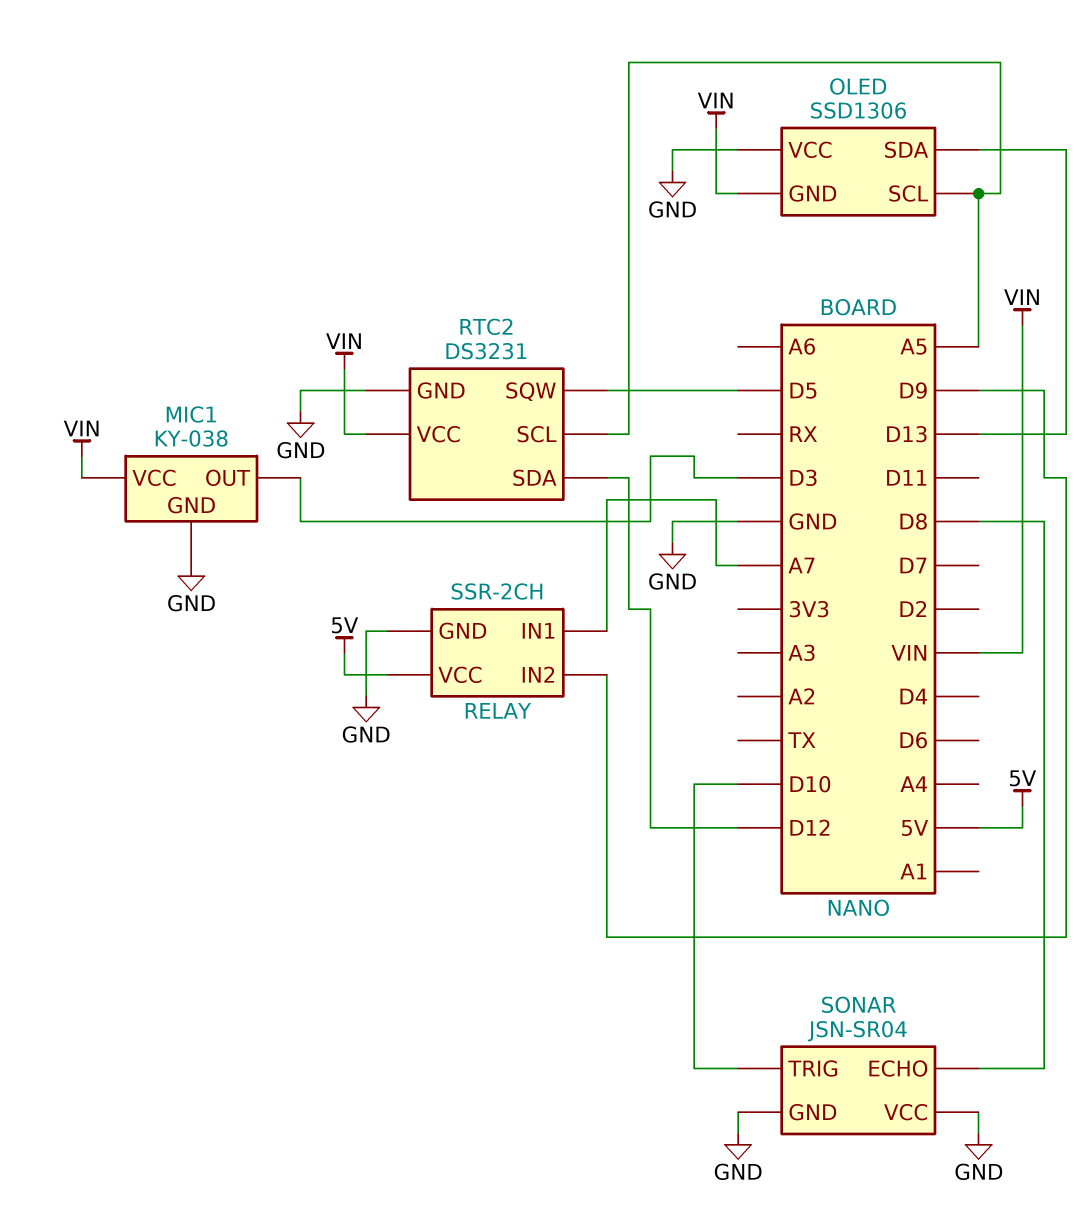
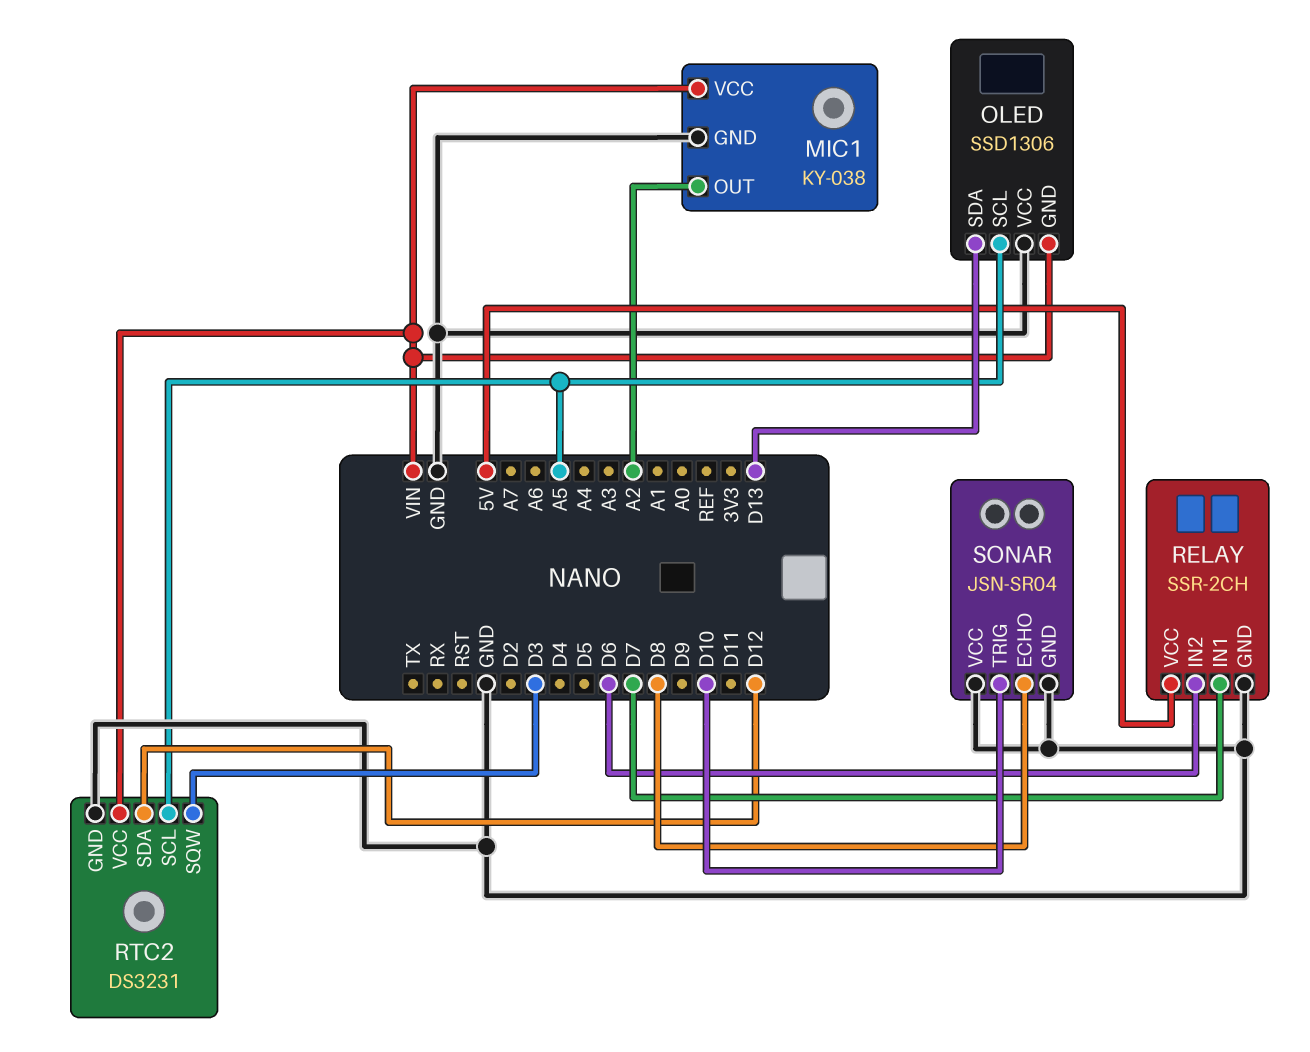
MIC1 pin OUT: D3 -> A2
RELAY pin IN1: A7 -> D7
RELAY pin IN2: D9 -> D6
RTC2 pin SQW: D5 -> D3

